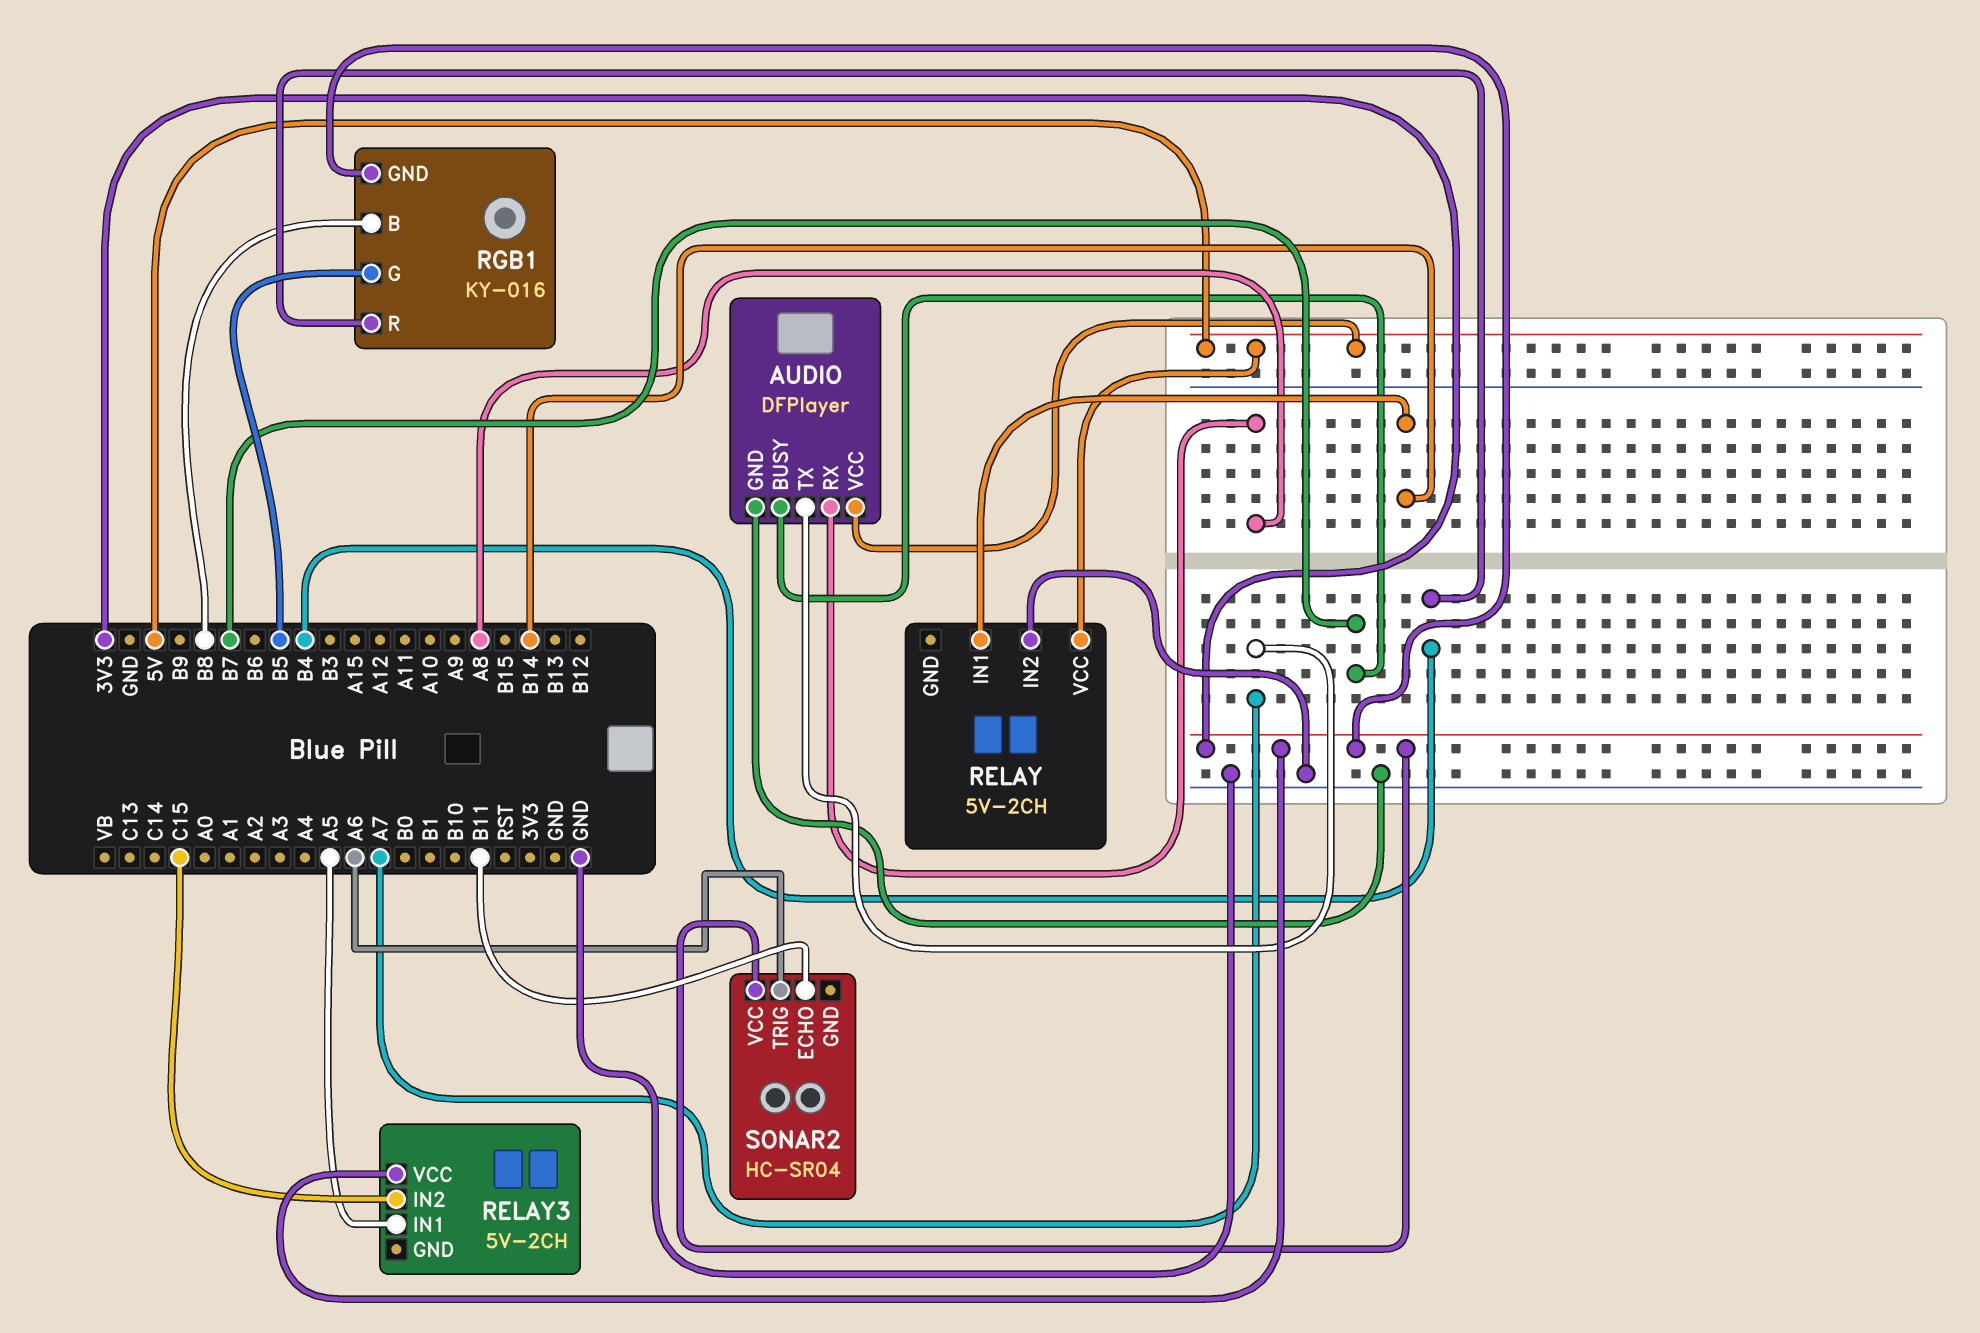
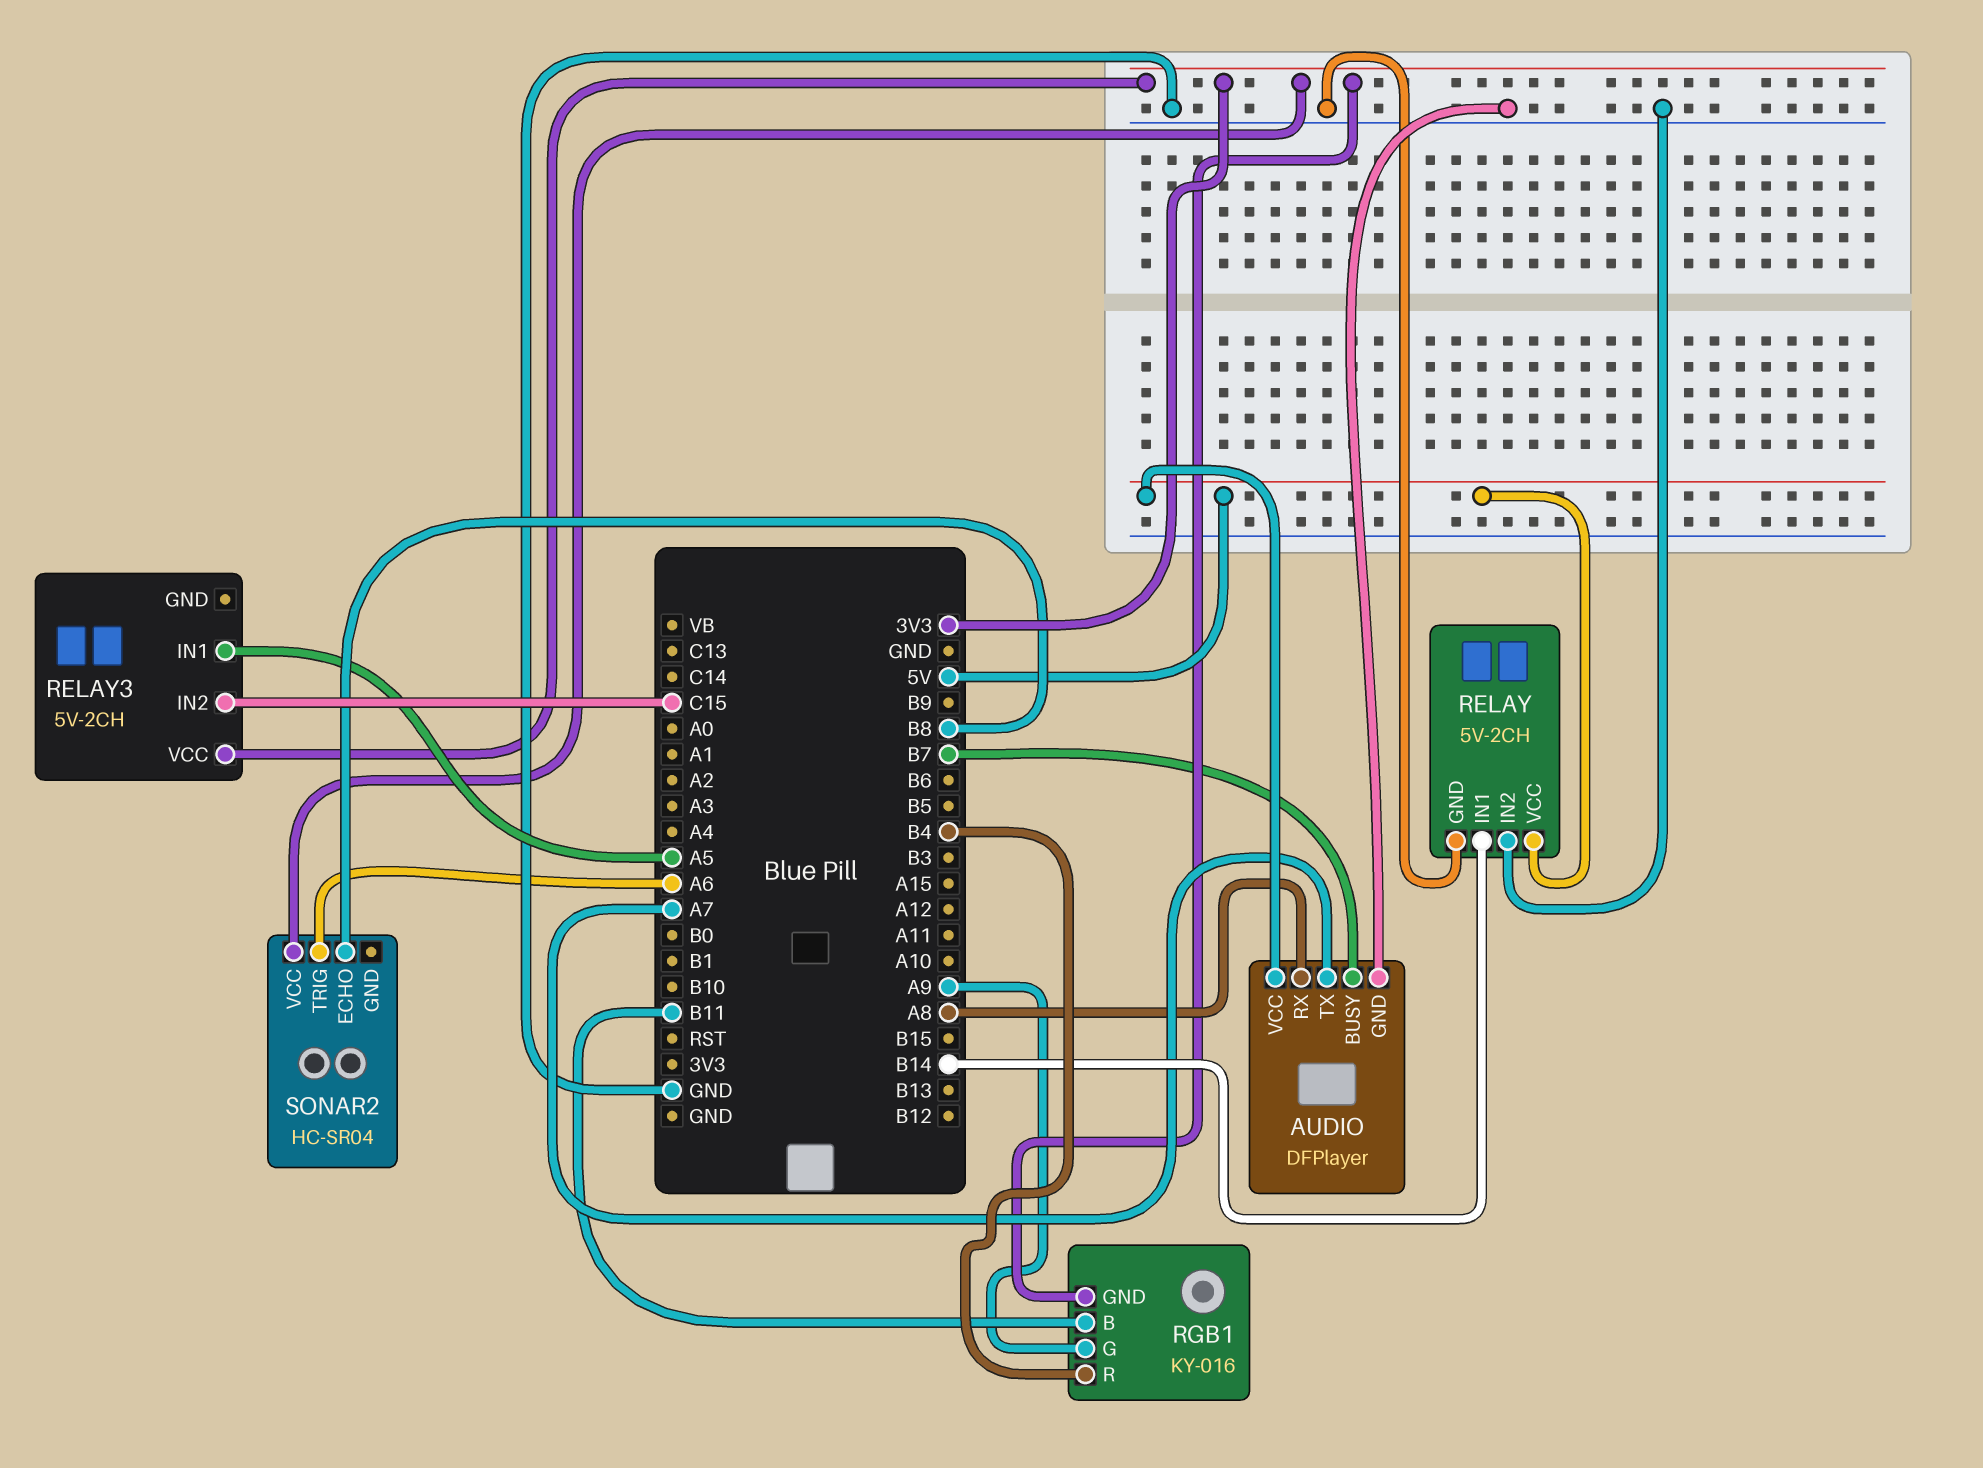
RELAY pin GND: none -> GND
RGB1 pin B: B8 -> B11
RGB1 pin G: B5 -> A9
SONAR2 pin ECHO: B11 -> B8

